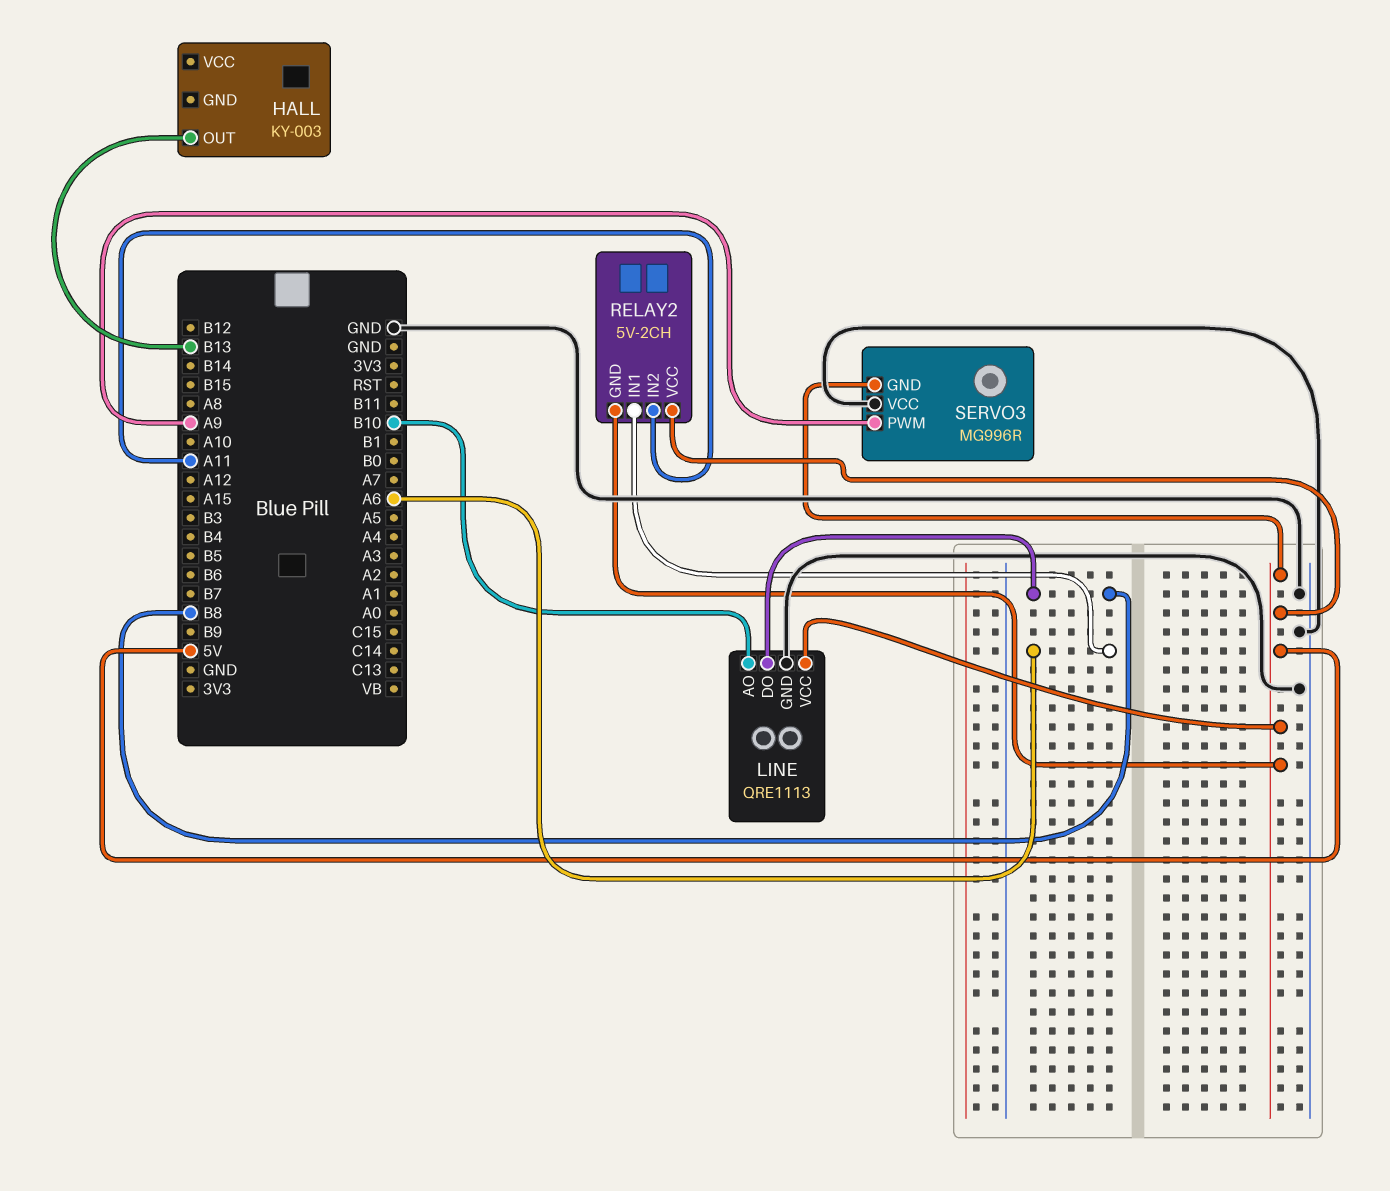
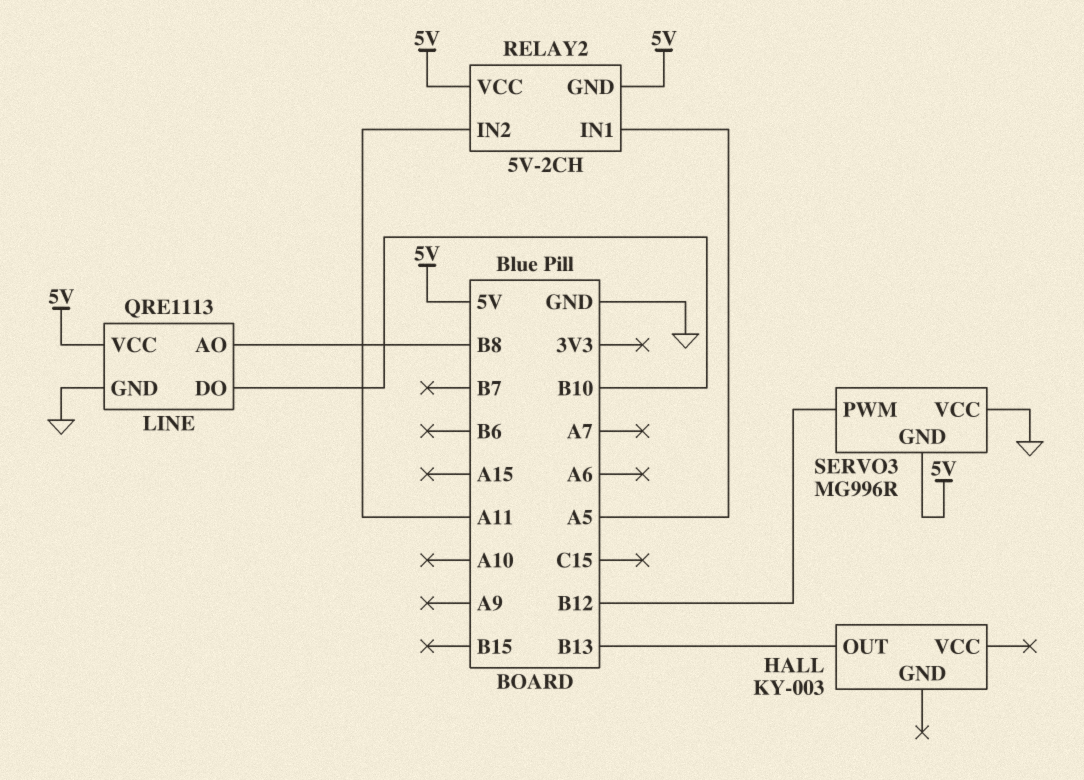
LINE pin AO: B10 -> B8
LINE pin DO: B8 -> B10
RELAY2 pin IN1: A6 -> A5
SERVO3 pin PWM: A9 -> B12

